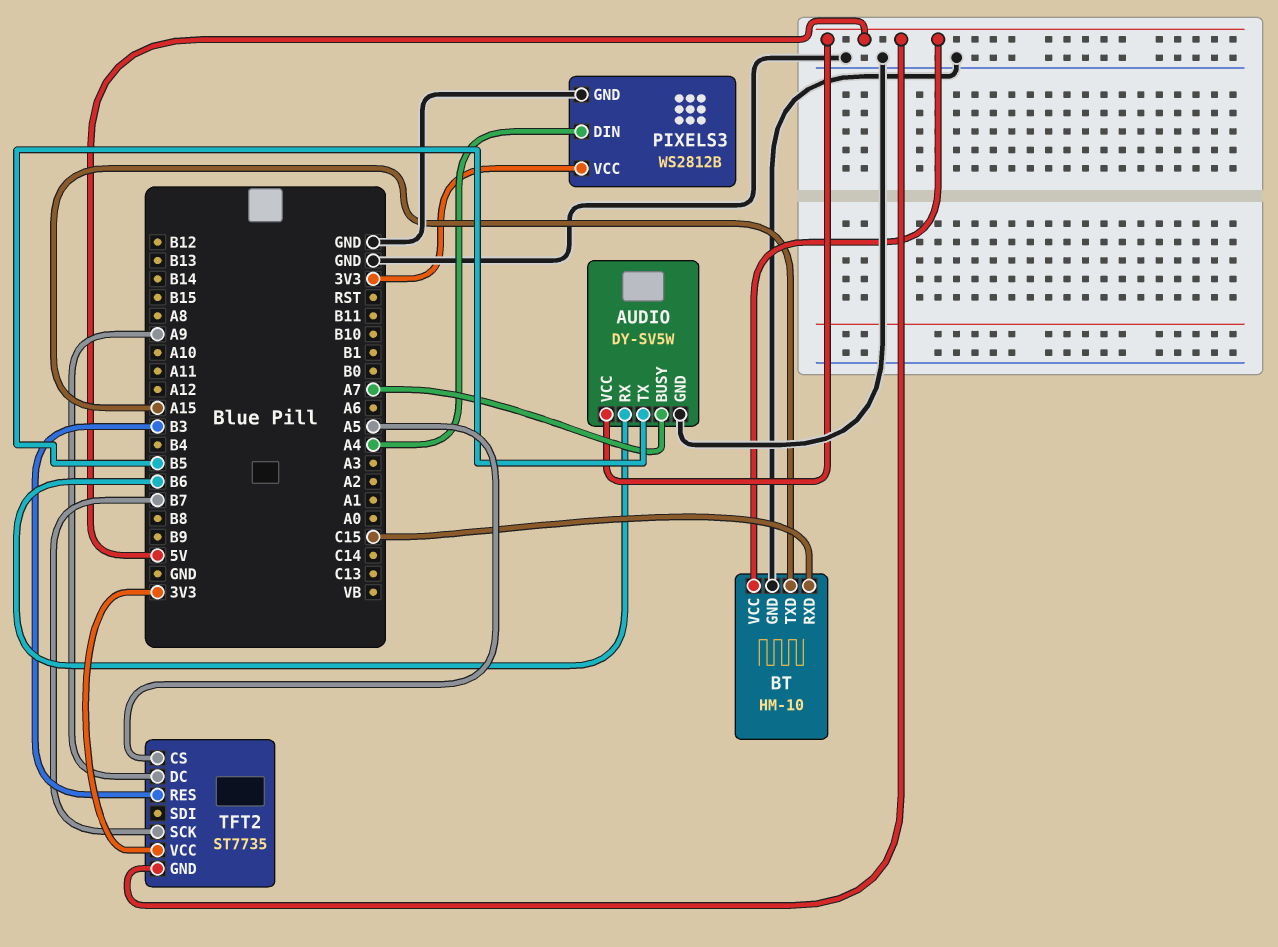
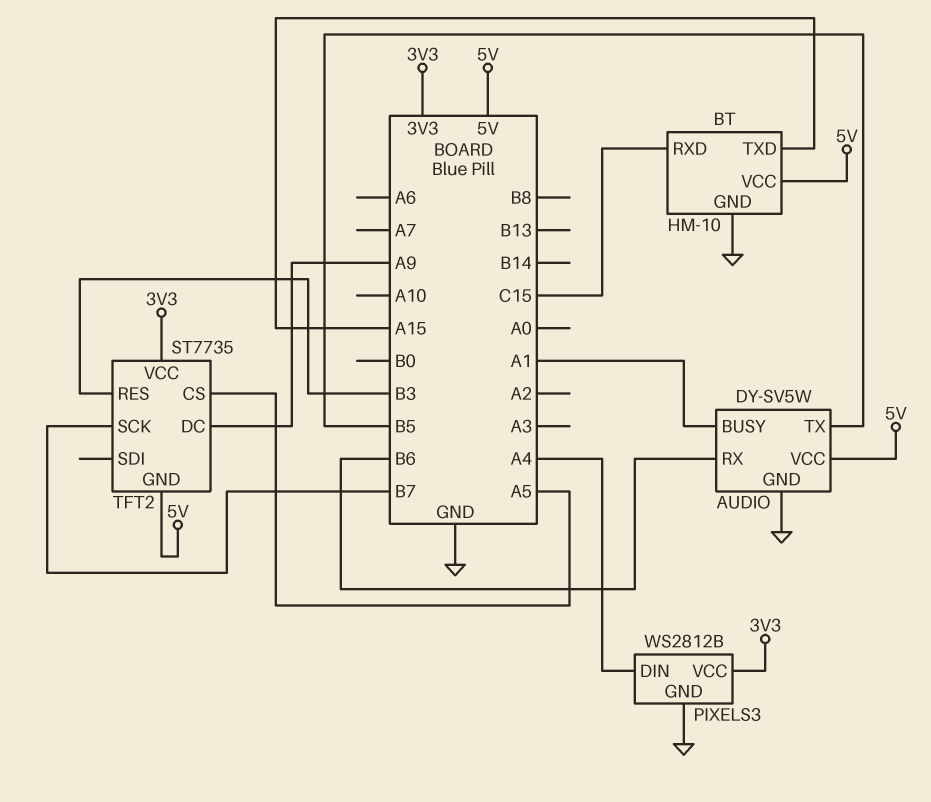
AUDIO pin BUSY: A7 -> A1

